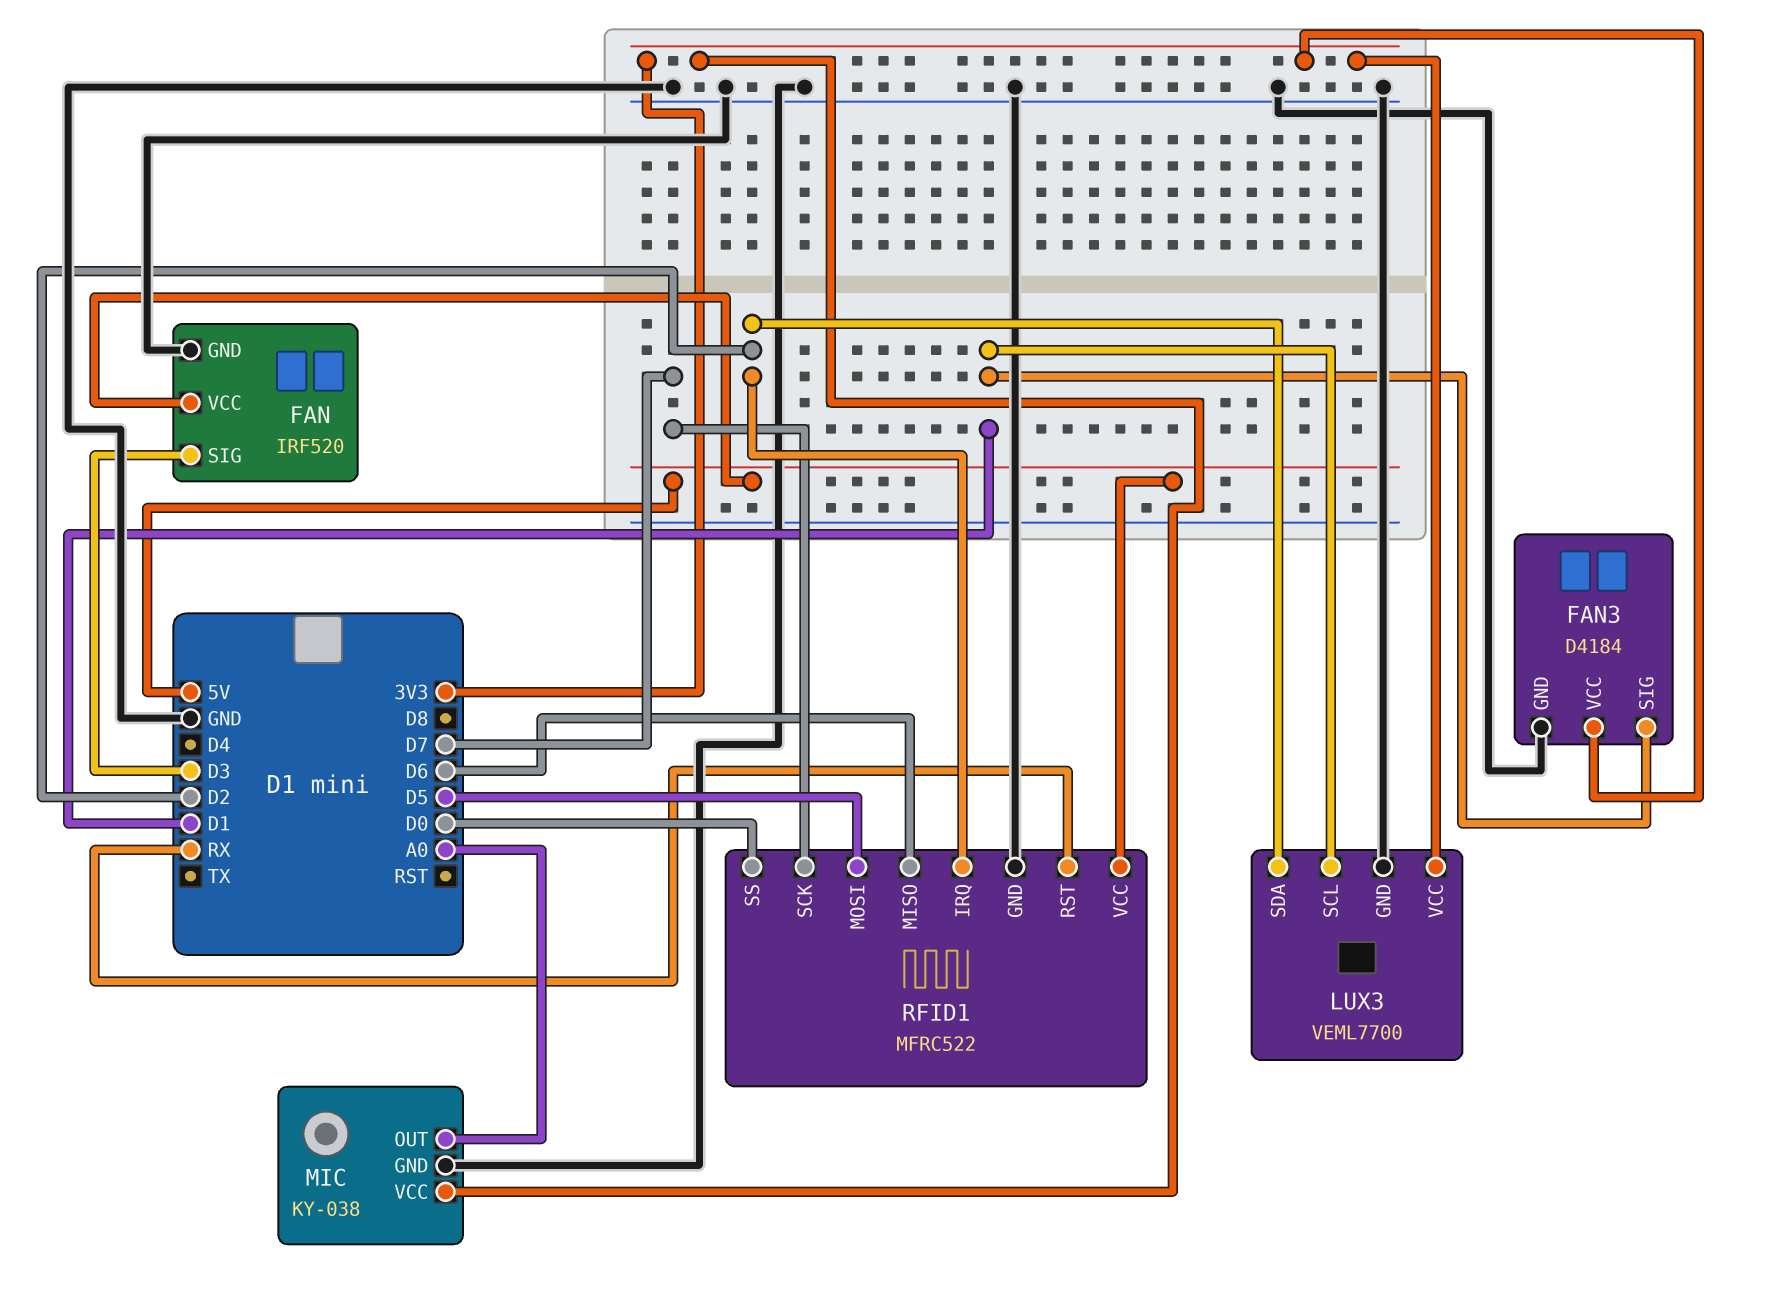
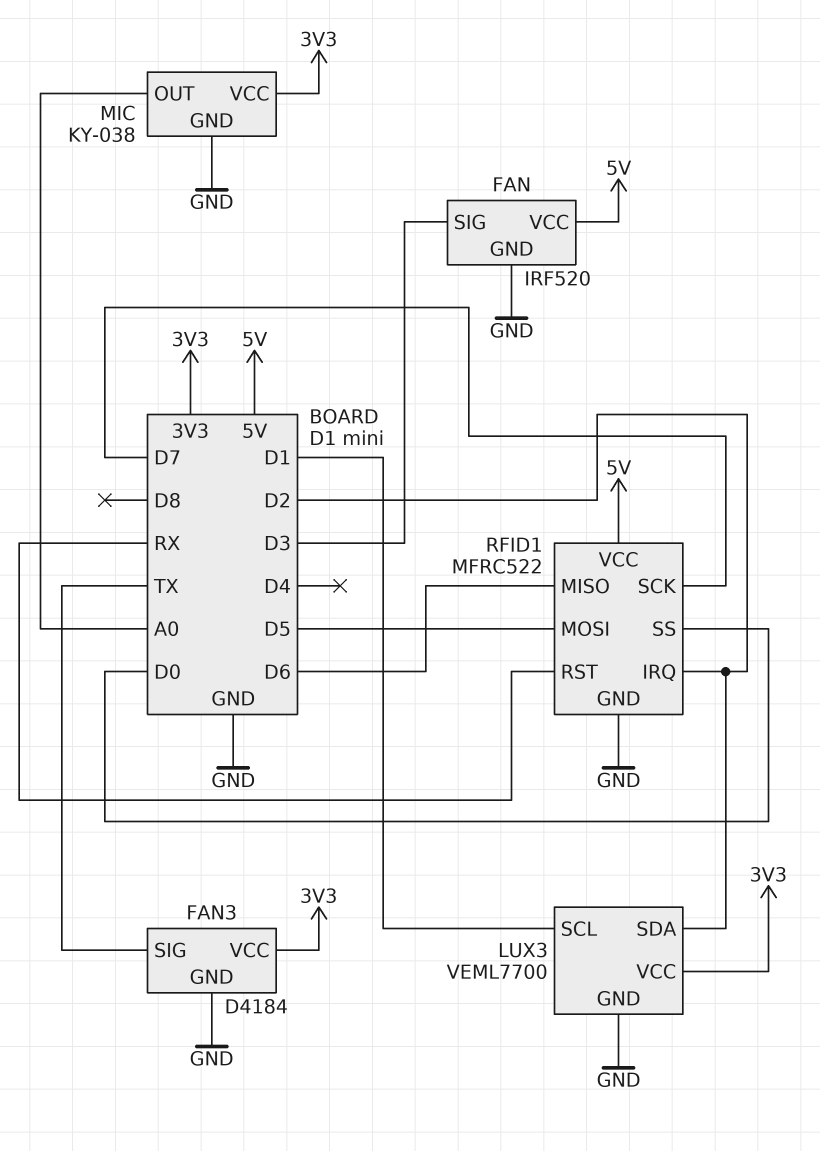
FAN3 pin SIG: D1 -> TX

